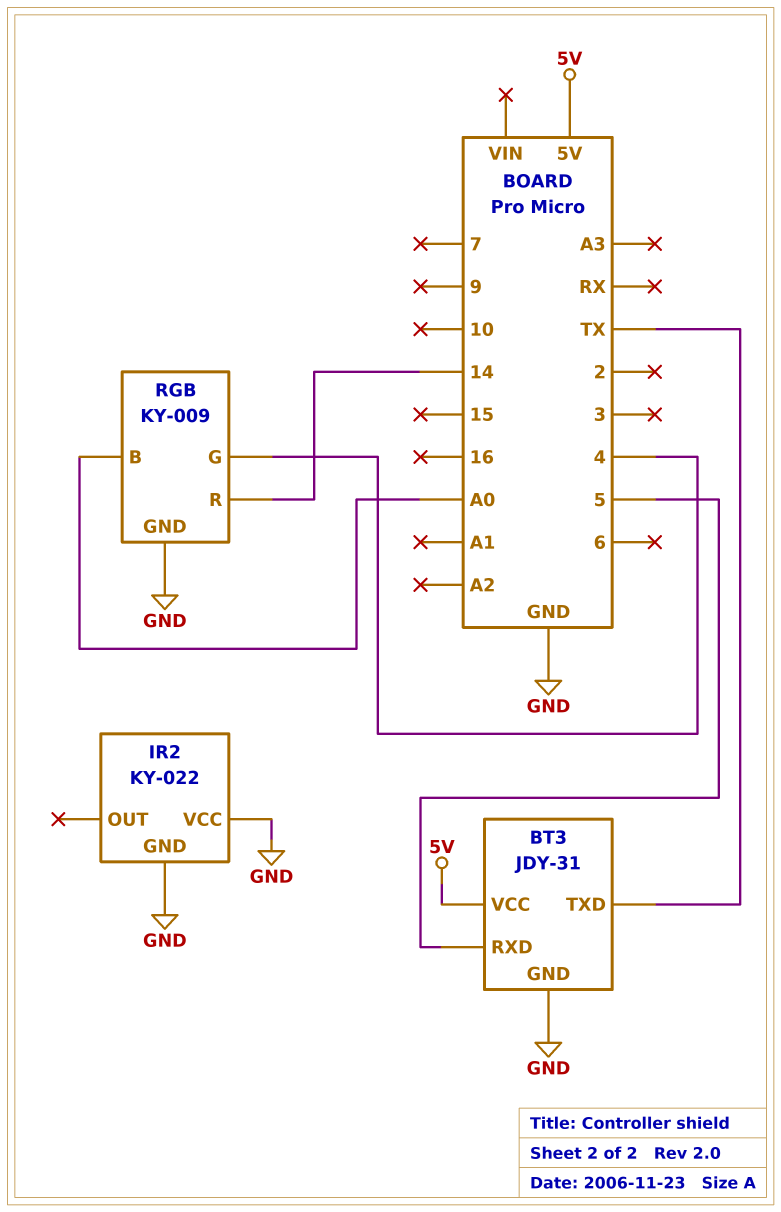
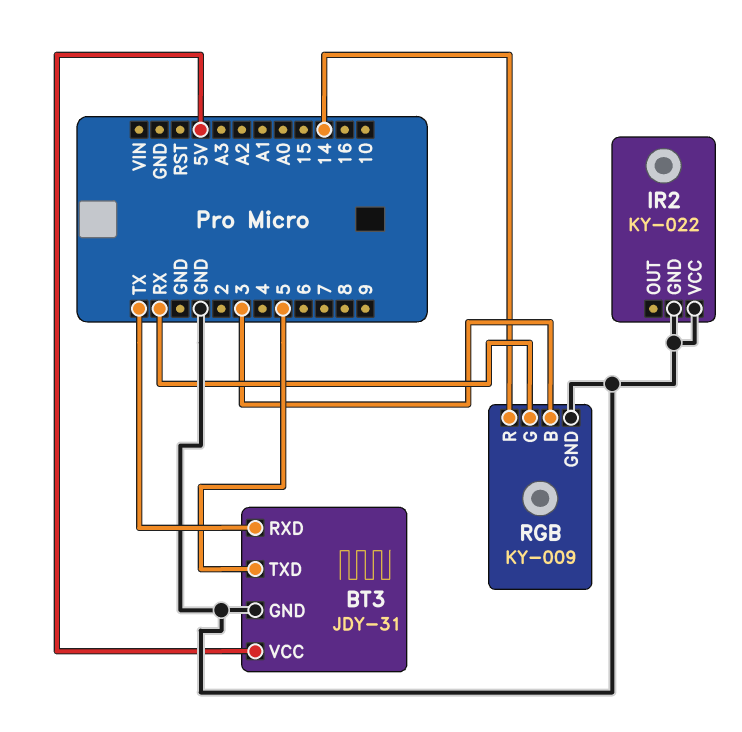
BT3 pin RXD: 5 -> TX
BT3 pin TXD: TX -> 5
RGB pin B: A0 -> 3
RGB pin G: 4 -> RX

